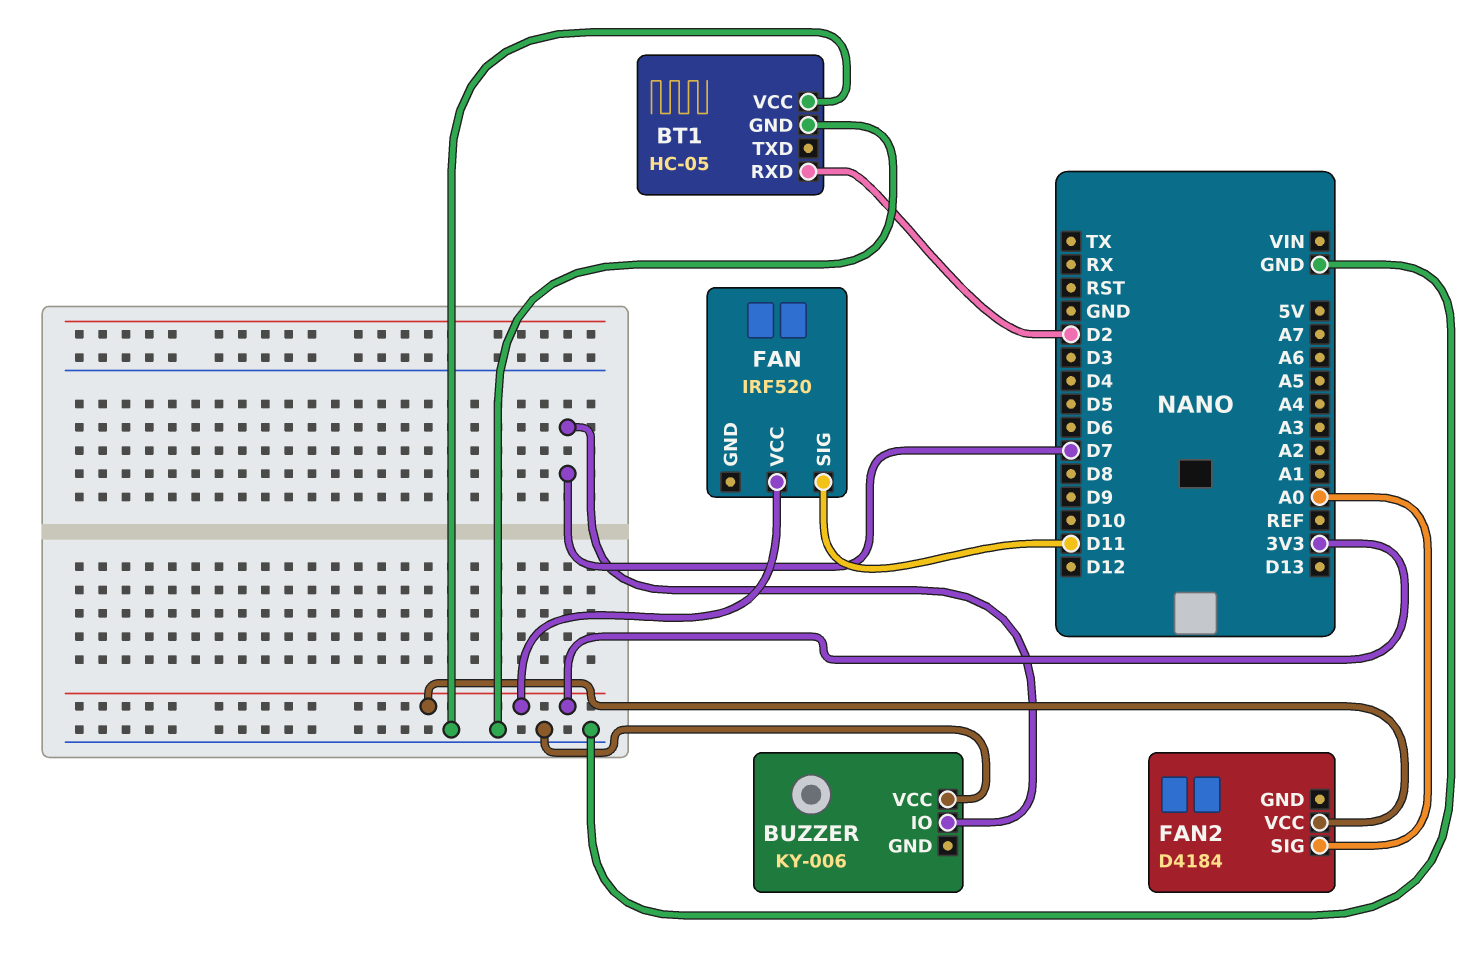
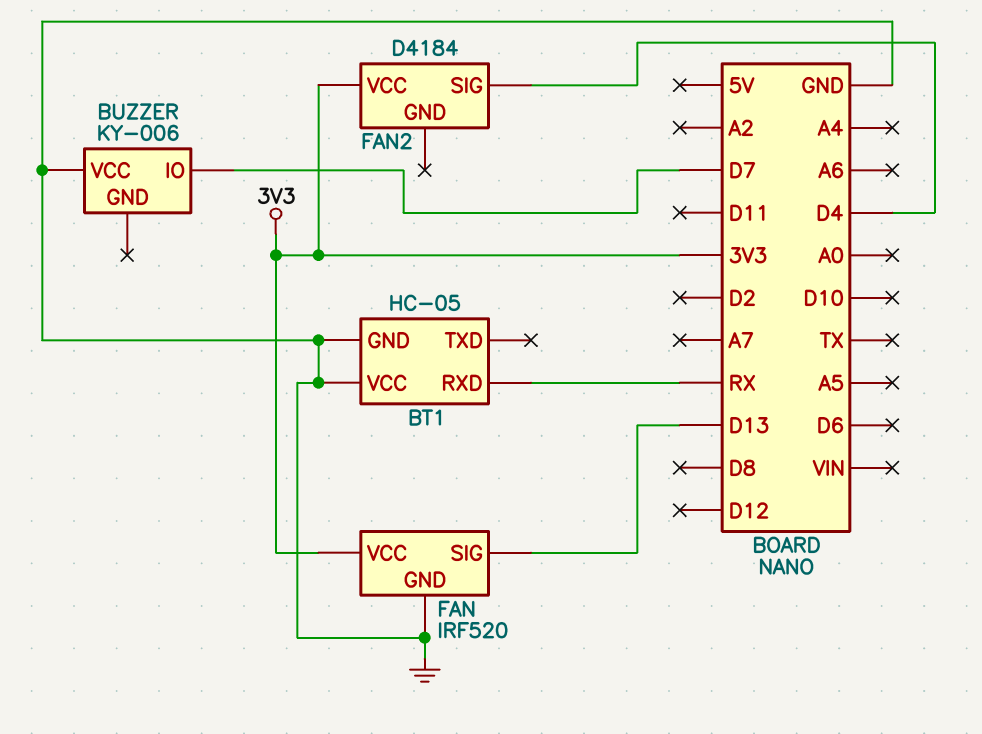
BT1 pin RXD: D2 -> RX
FAN pin GND: none -> GND
FAN pin SIG: D11 -> D13
FAN2 pin SIG: A0 -> D4

